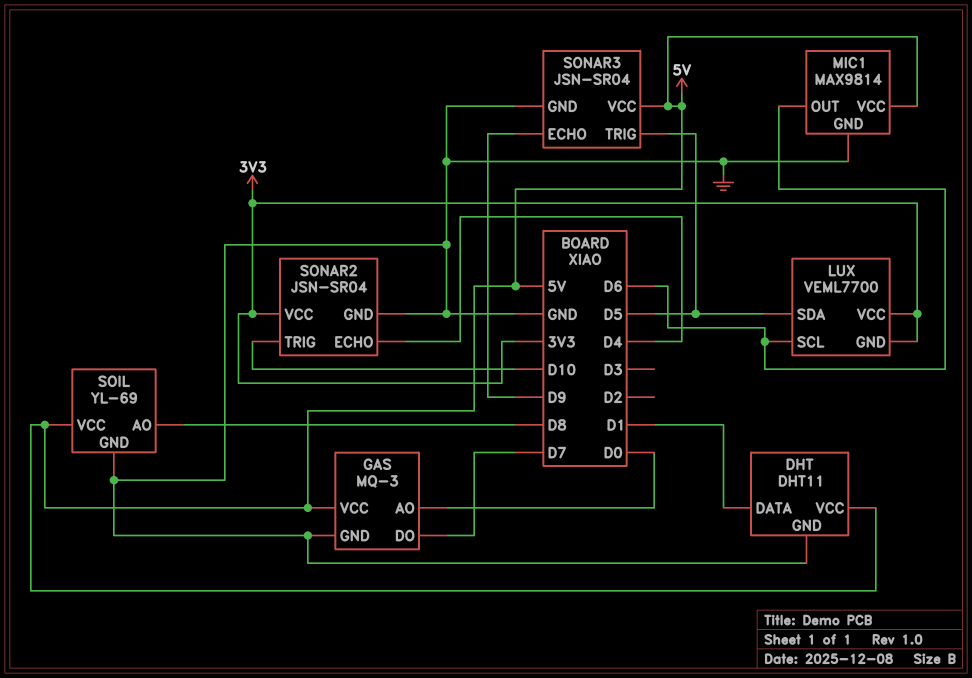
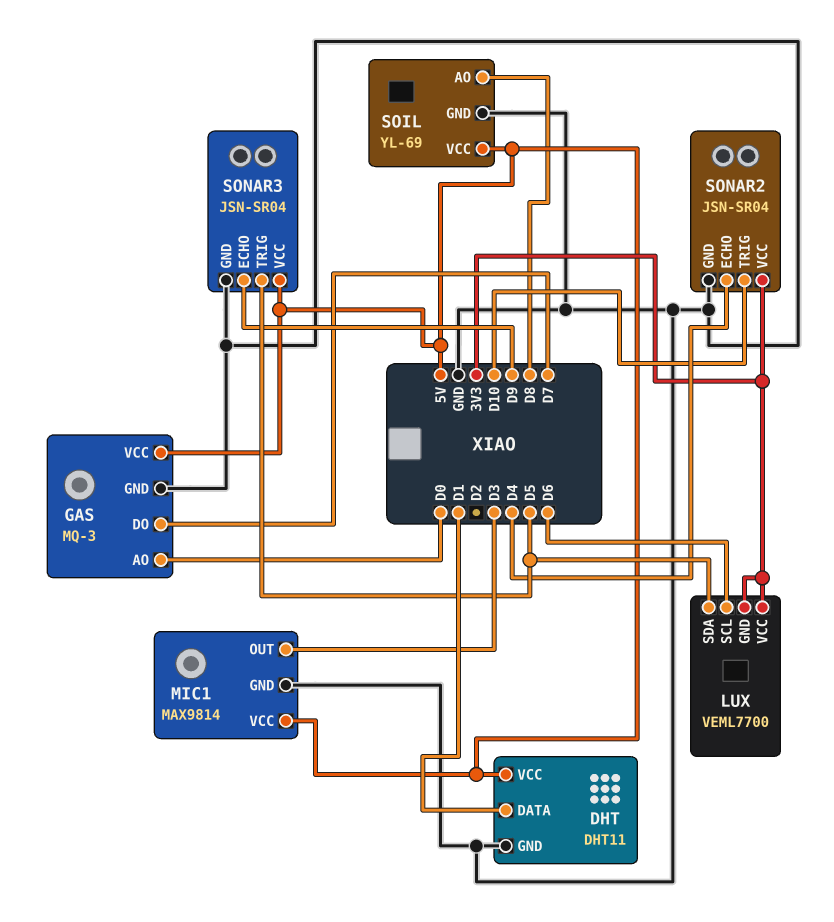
MIC1 pin OUT: D6 -> D3

